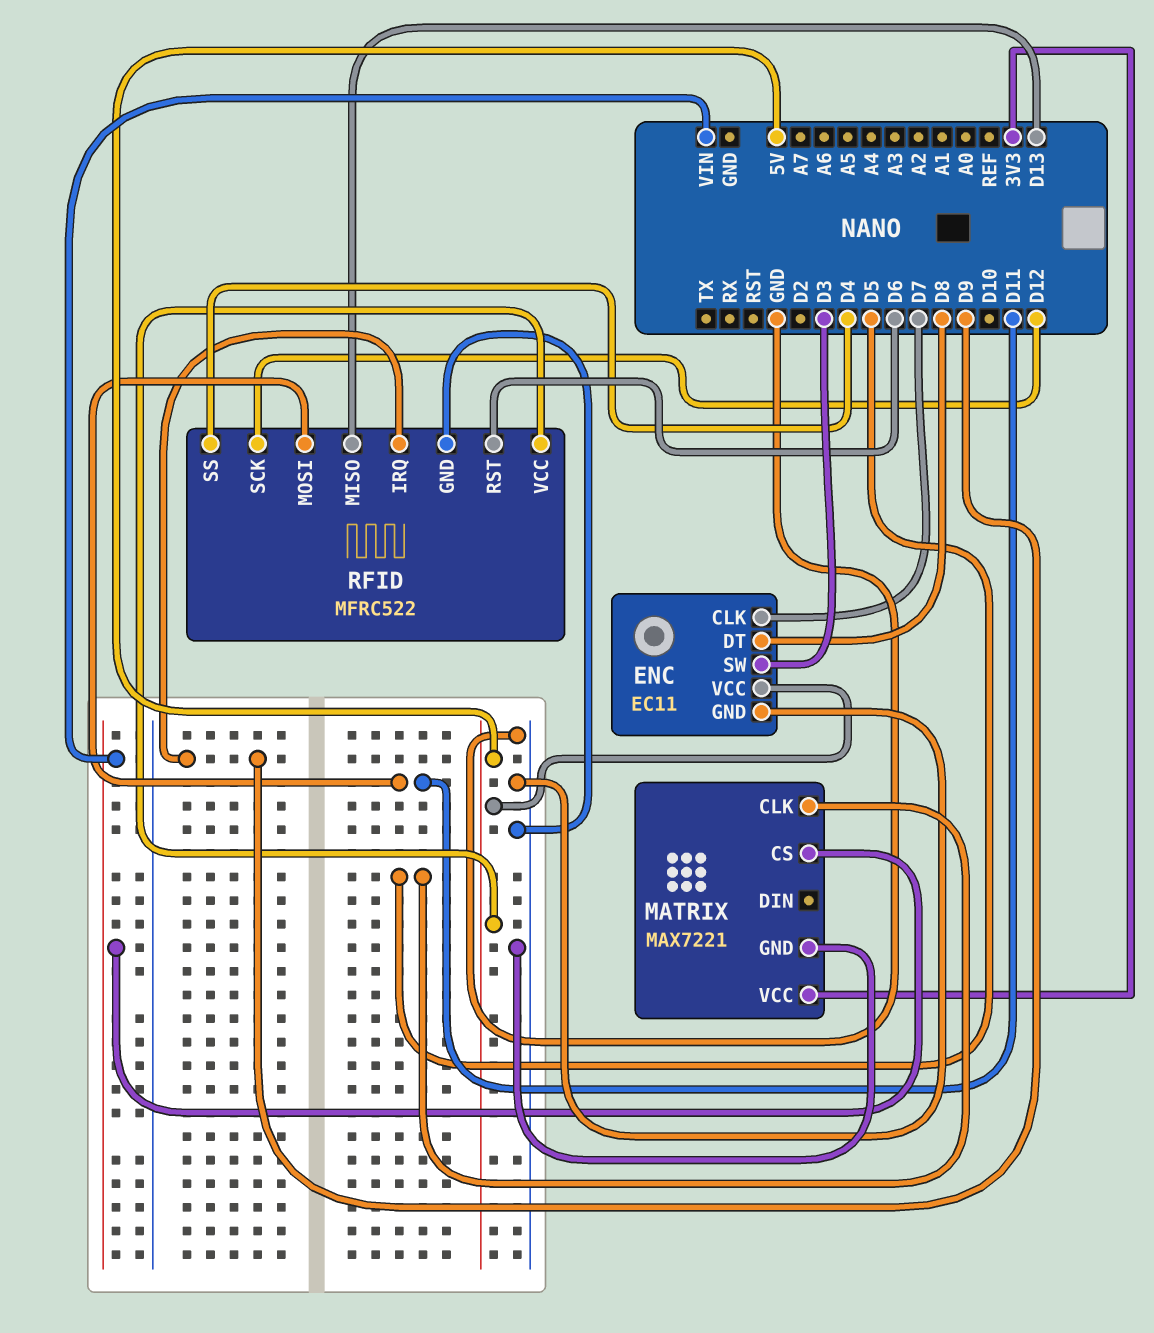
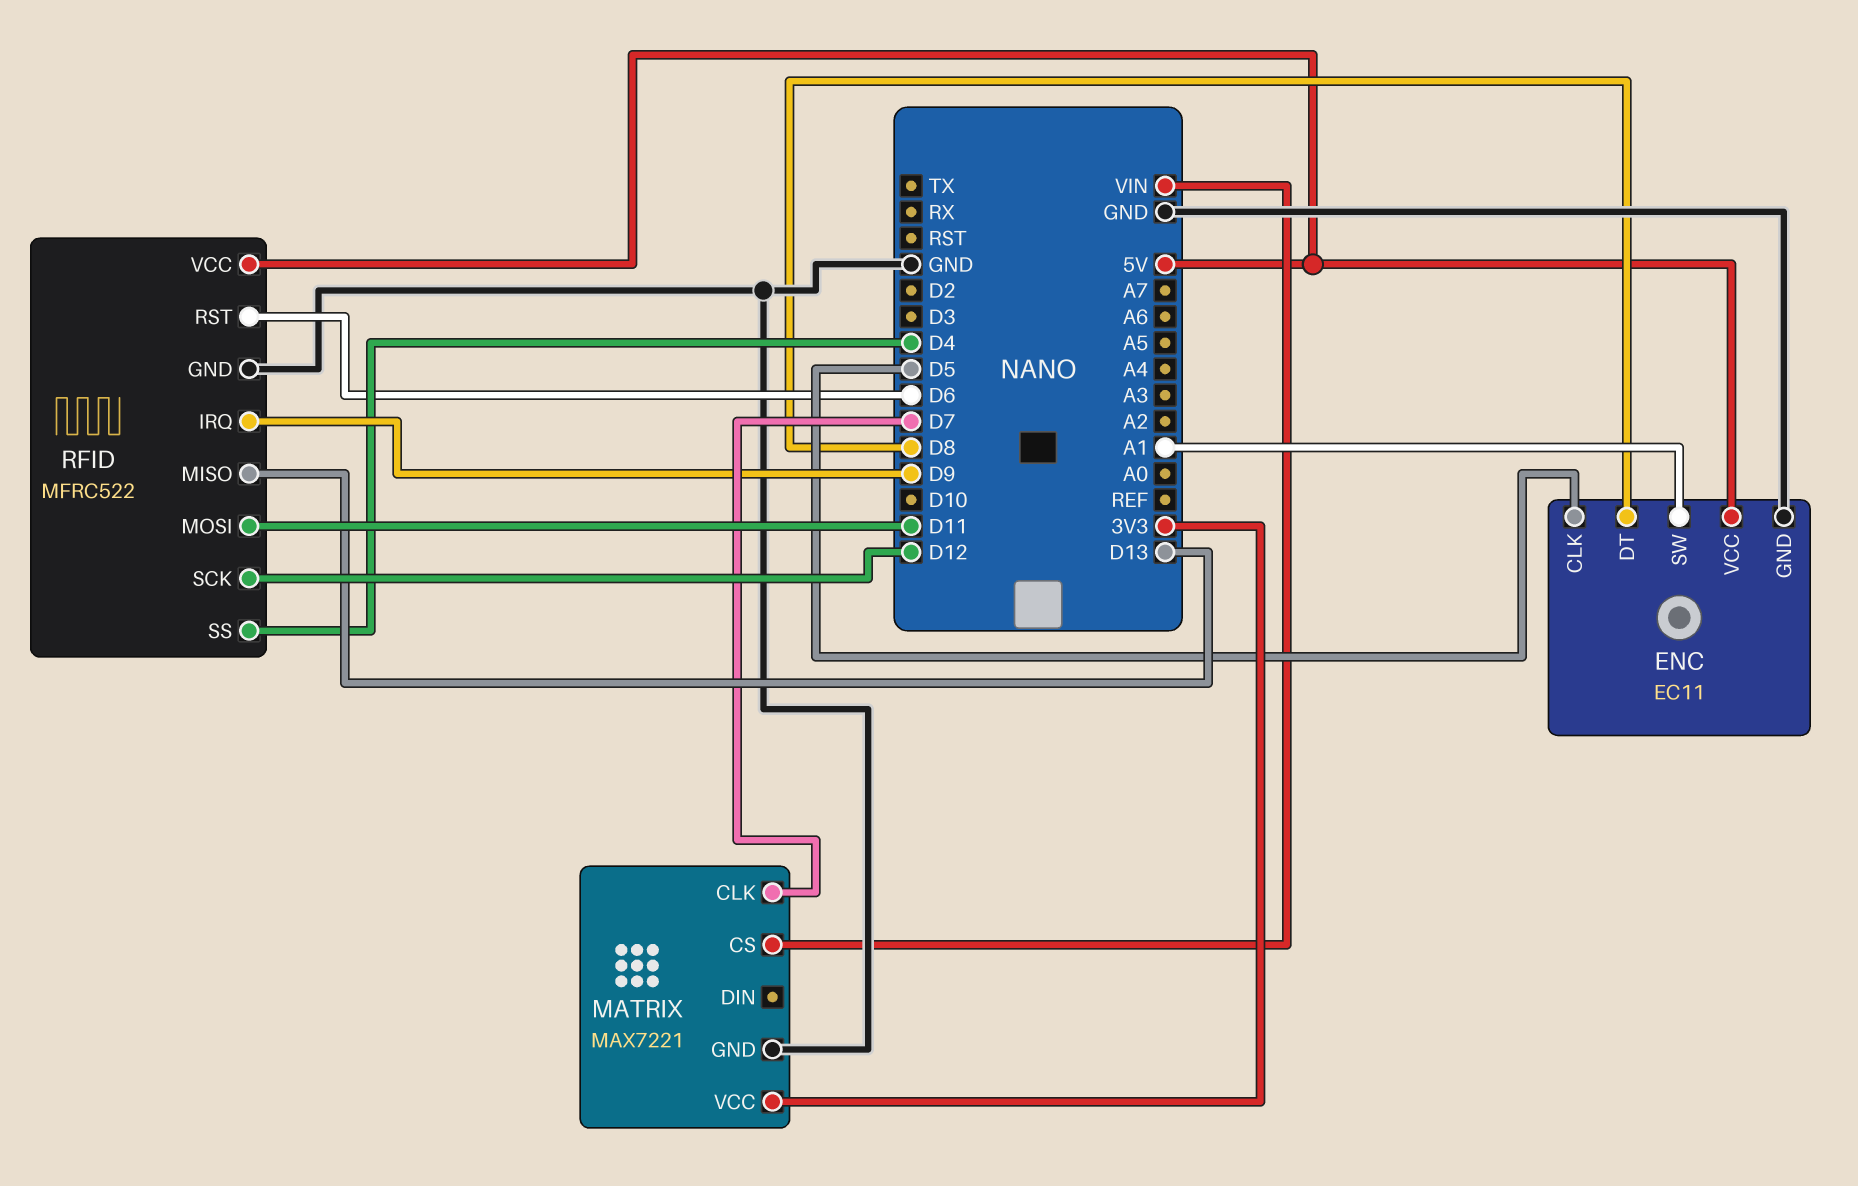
ENC pin CLK: D7 -> D5
ENC pin SW: D3 -> A1
MATRIX pin CLK: D5 -> D7

